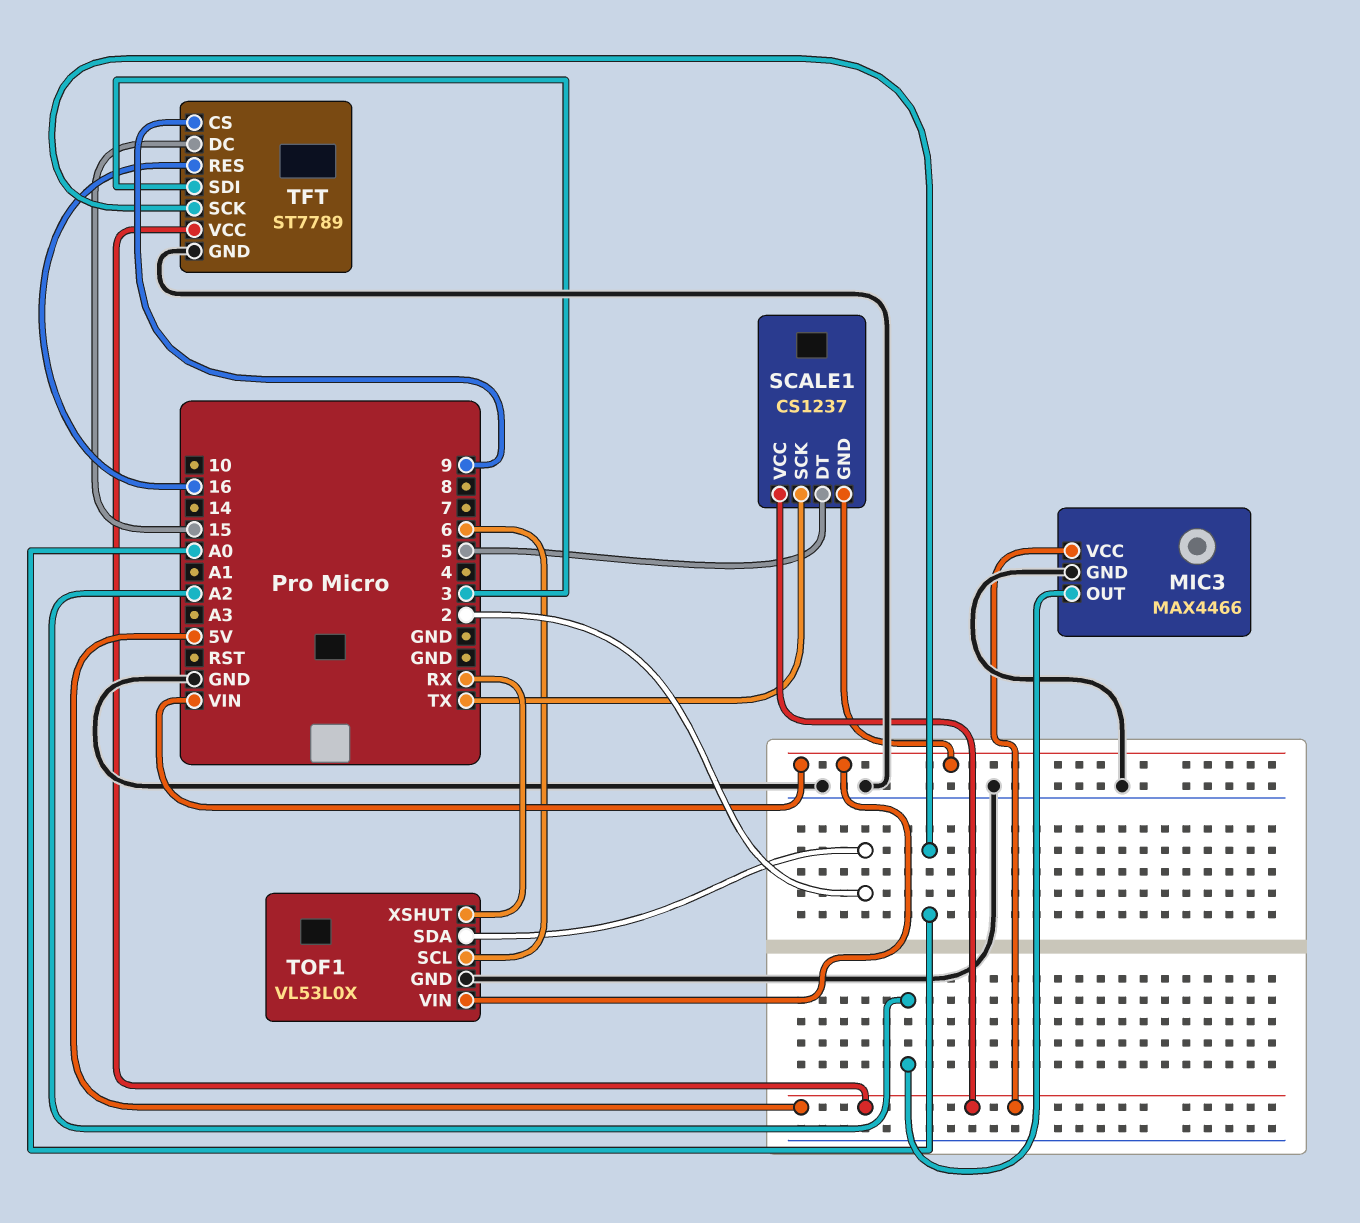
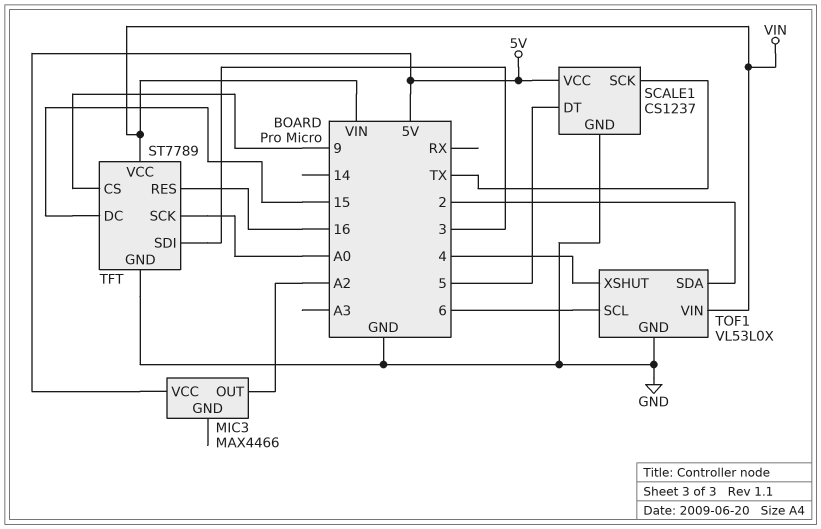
MIC3 pin GND: GND -> none
SCALE1 pin GND: VIN -> GND
TFT pin VCC: 5V -> VIN
TOF1 pin XSHUT: RX -> 4

